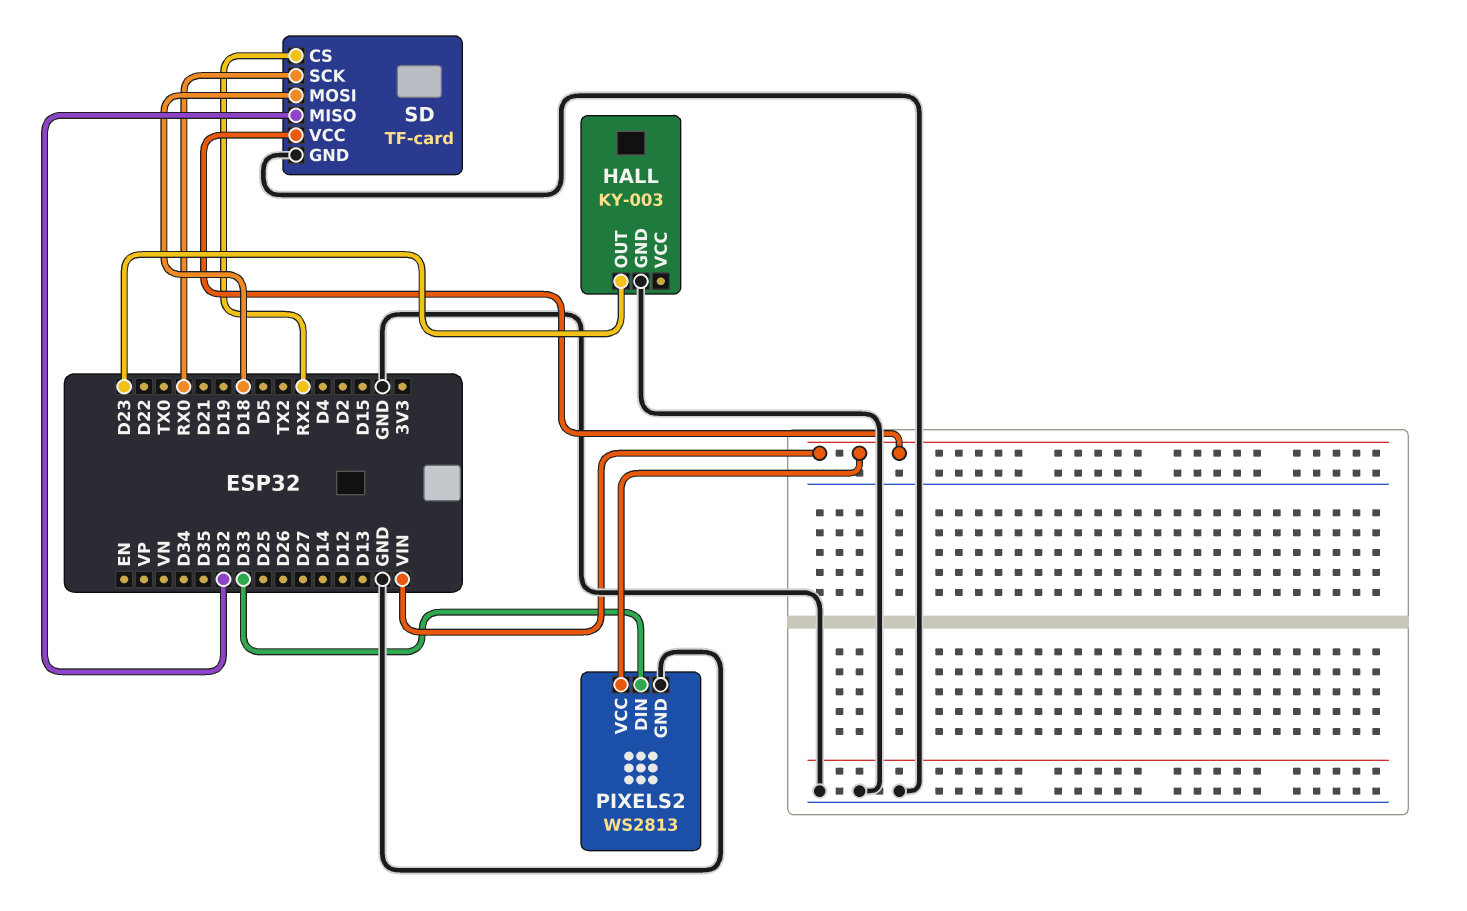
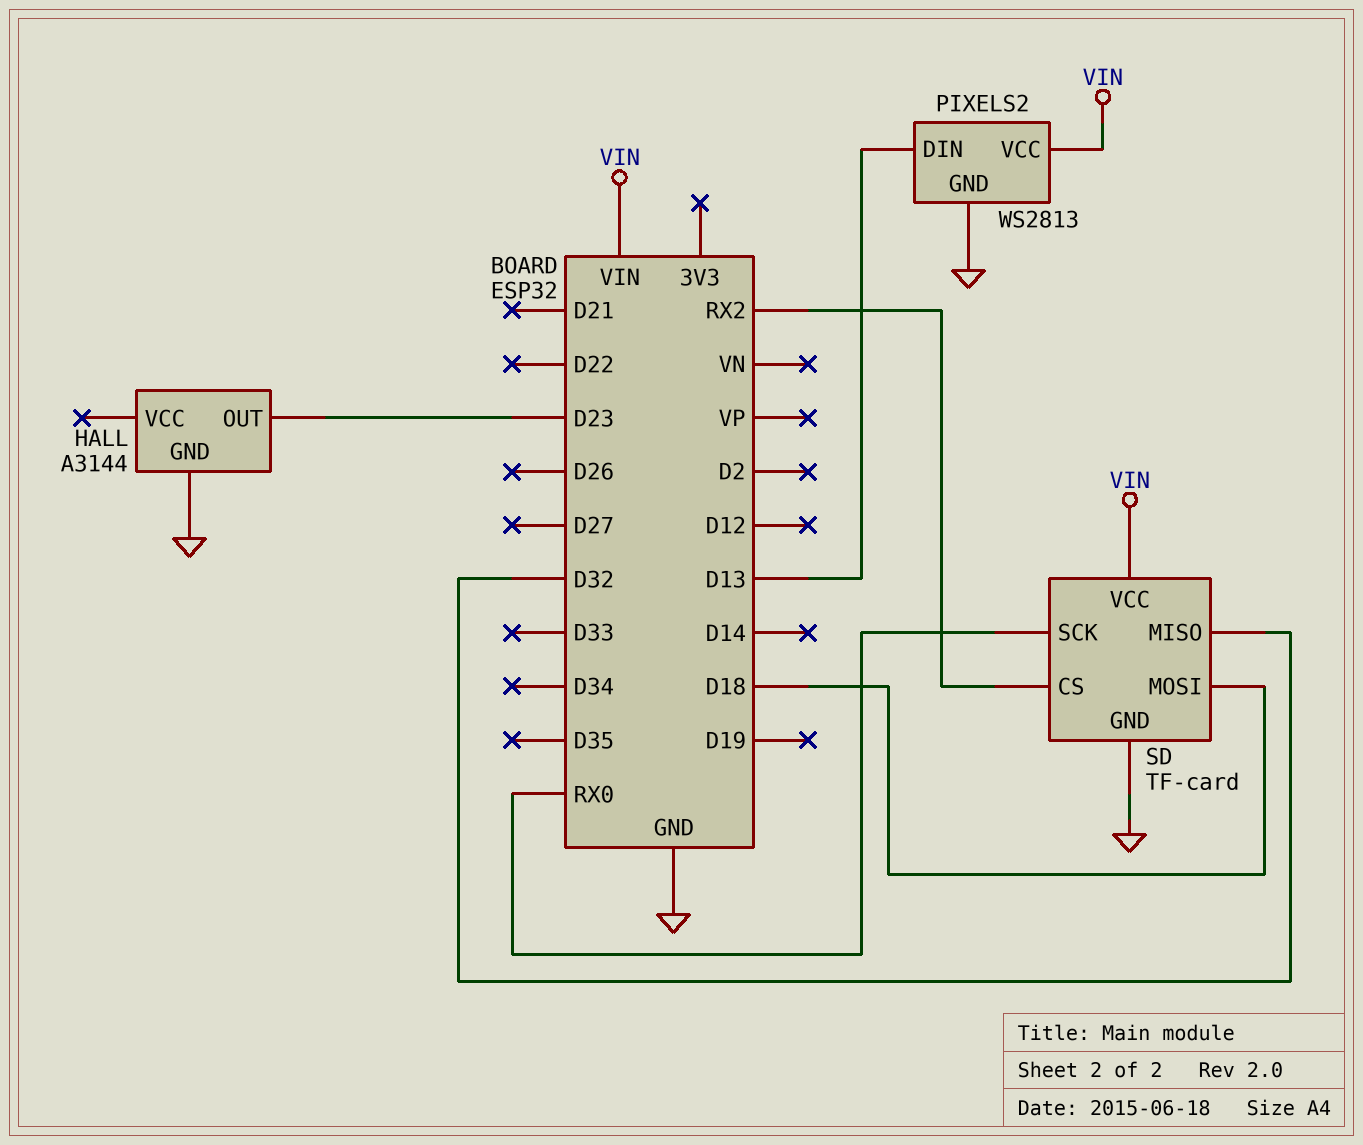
HALL: KY-003 -> A3144
PIXELS2 pin DIN: D33 -> D13

